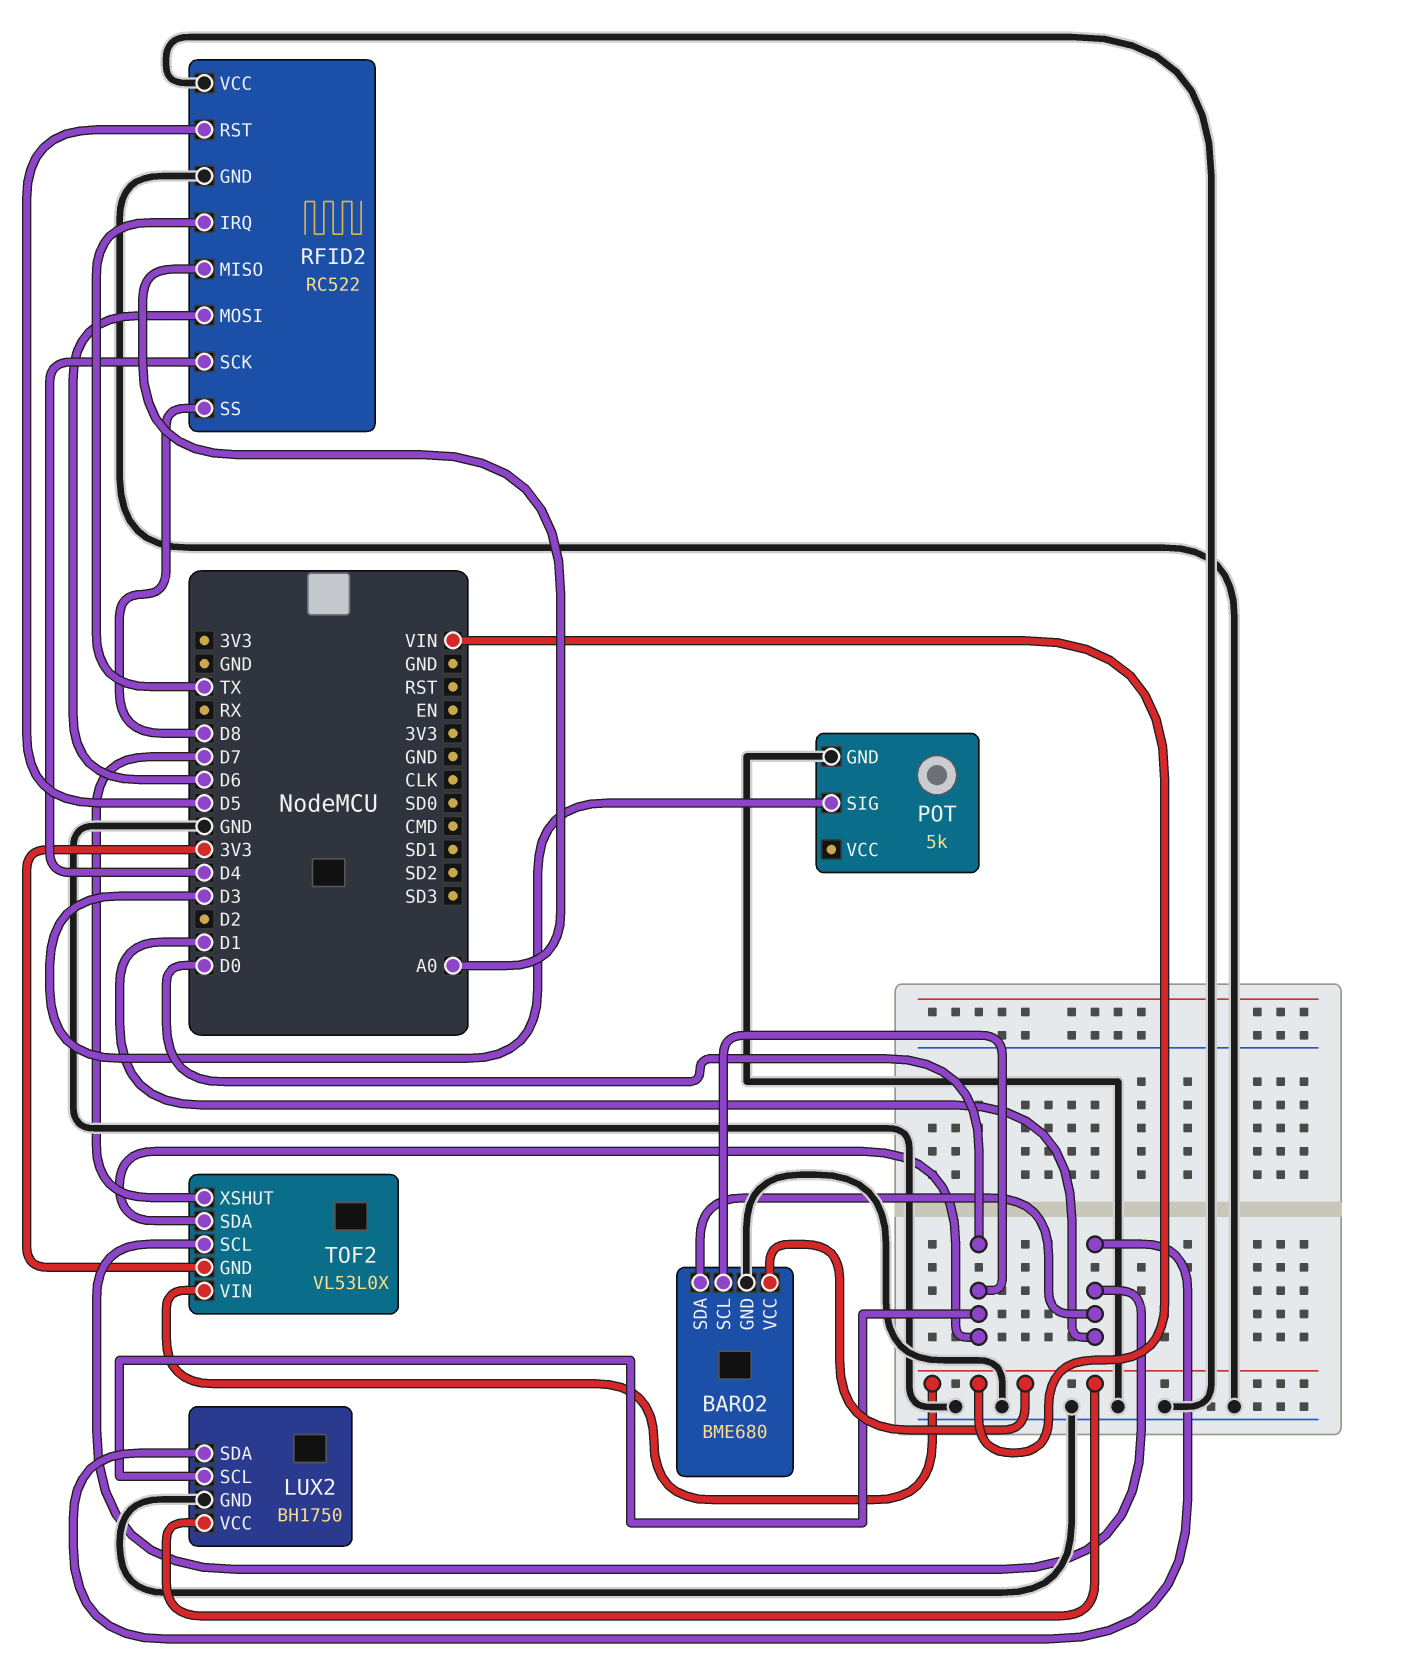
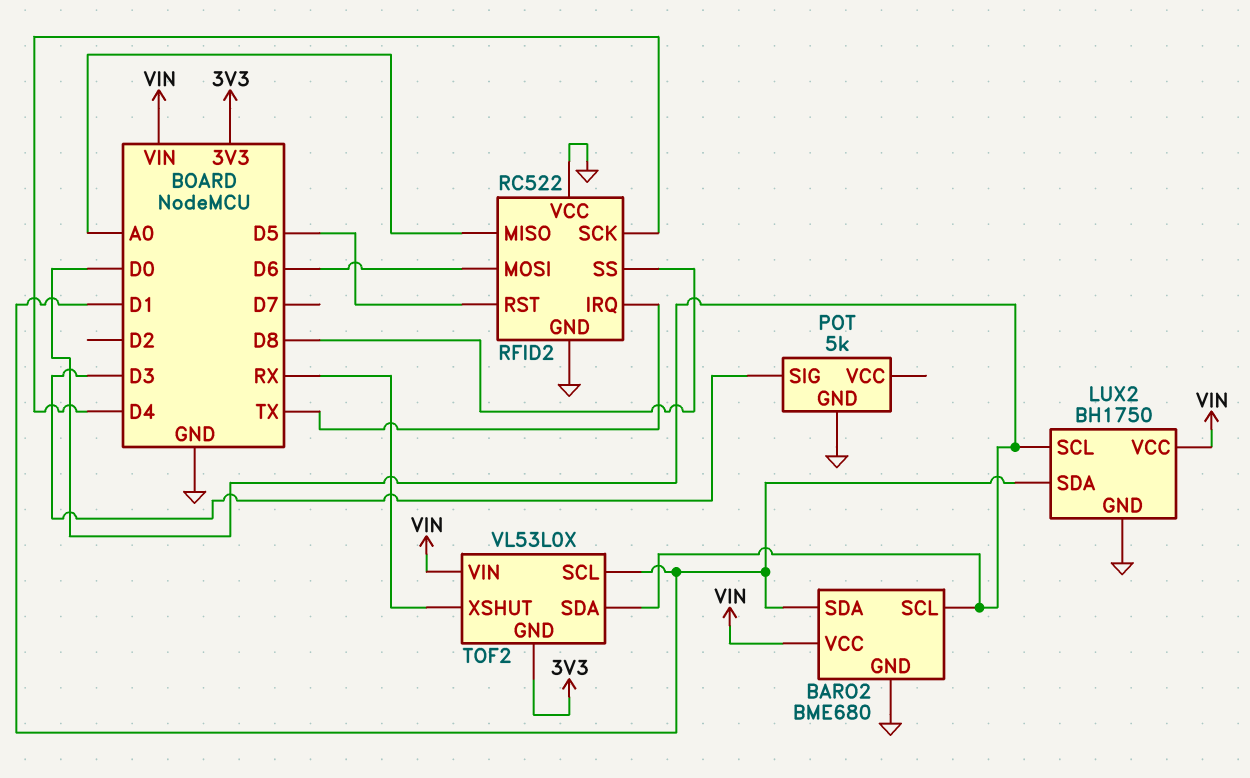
TOF2 pin XSHUT: D7 -> RX

